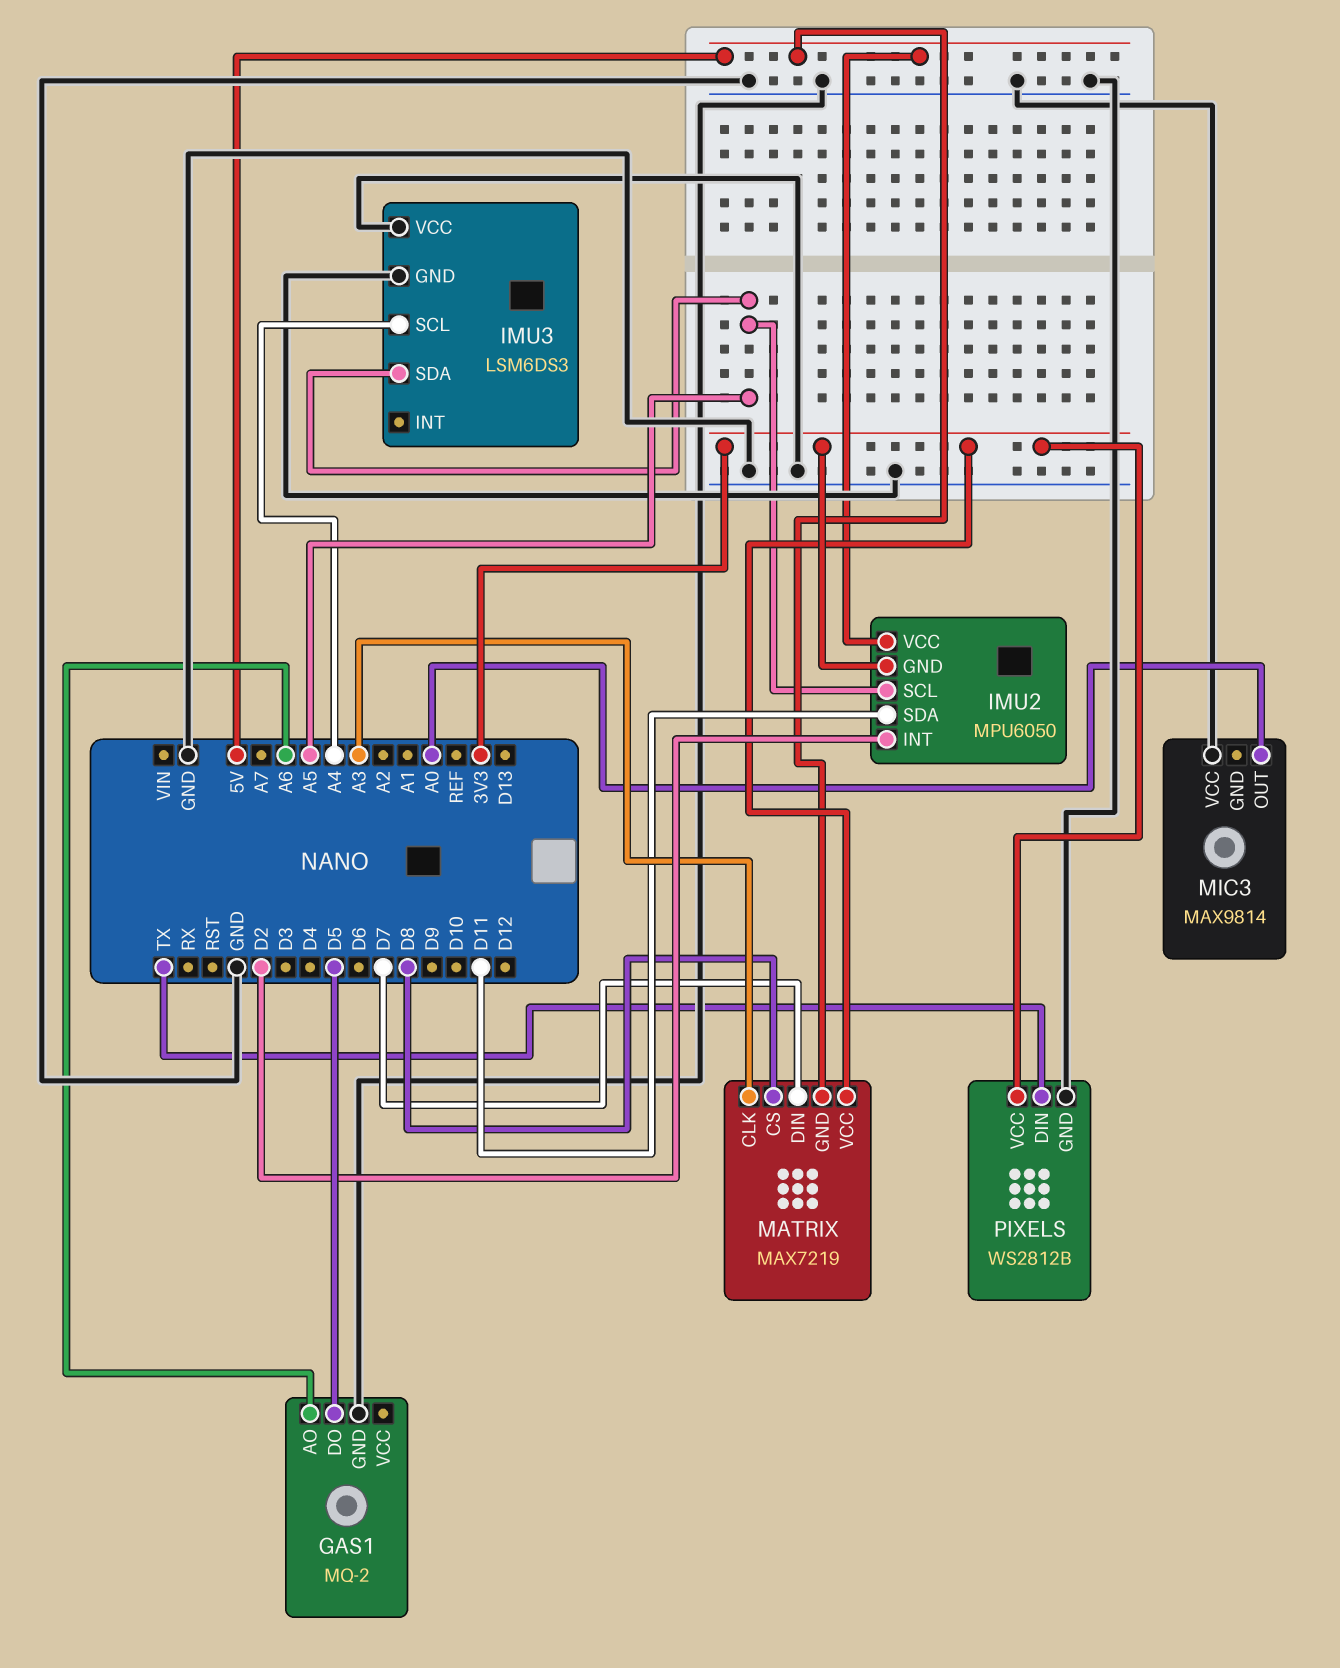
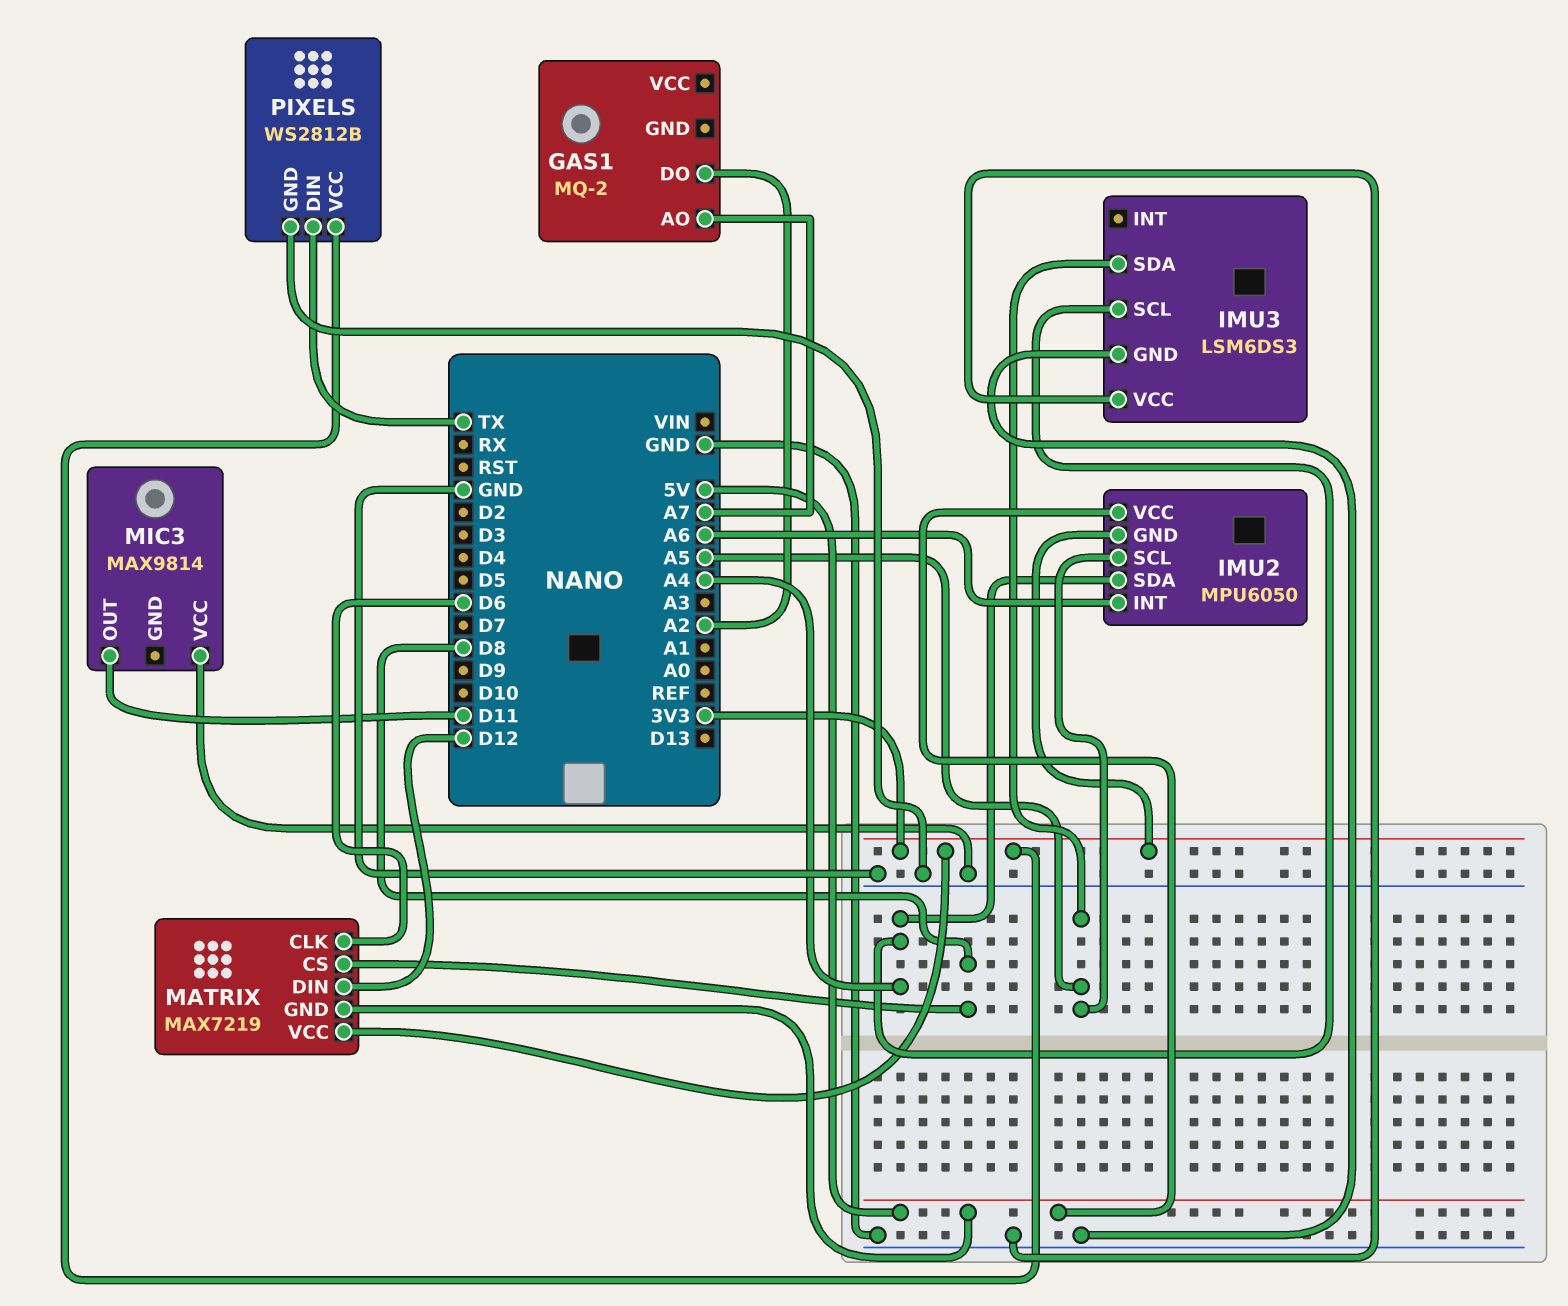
GAS1 pin AO: A6 -> A7
GAS1 pin DO: D5 -> A2
GAS1 pin GND: GND -> none
IMU2 pin INT: D2 -> A6
IMU2 pin SDA: D11 -> A4
MATRIX pin CLK: A3 -> D6
MATRIX pin DIN: D7 -> D12
MIC3 pin OUT: A0 -> D11

